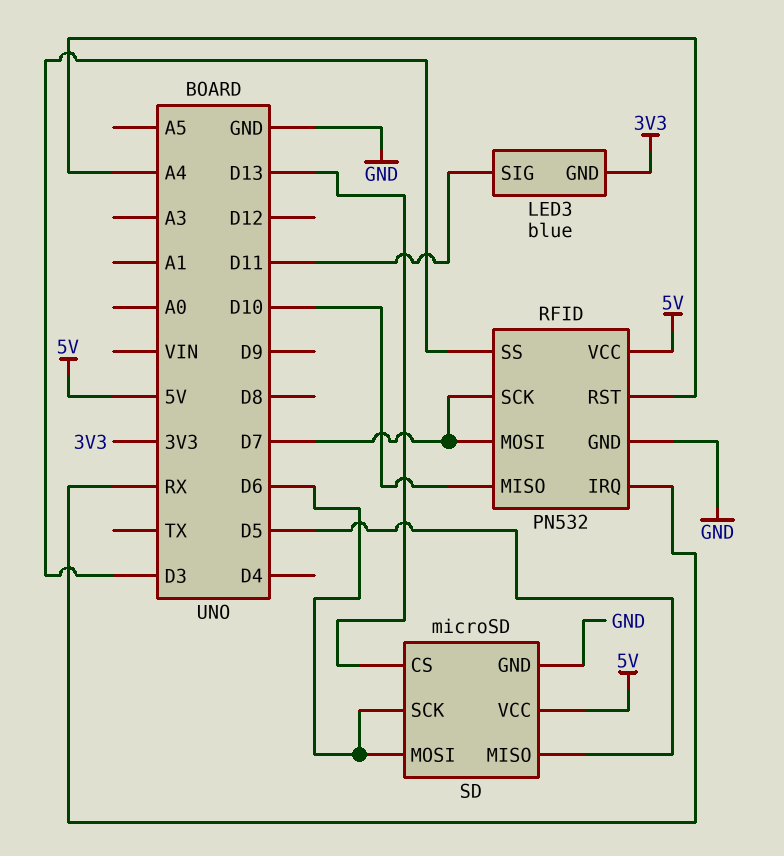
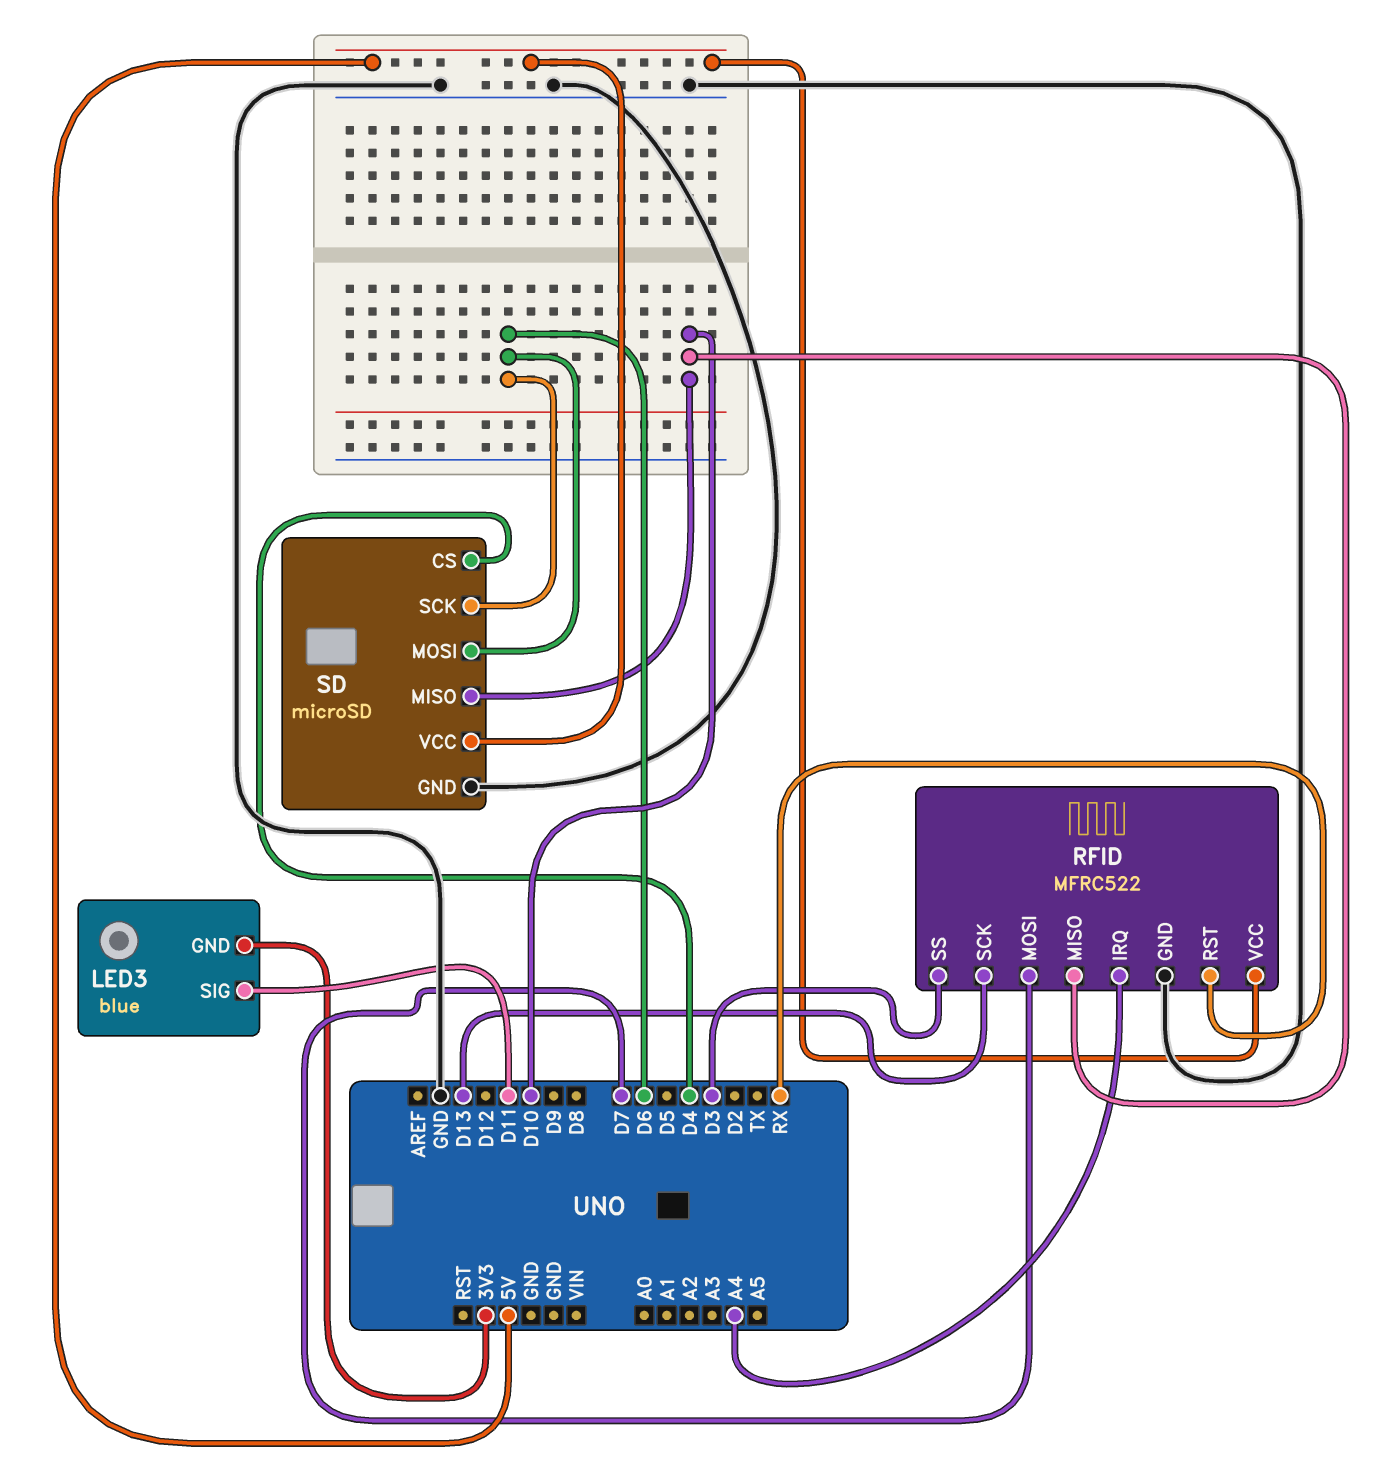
RFID: PN532 -> MFRC522
RFID pin IRQ: RX -> A4
RFID pin RST: A4 -> RX
RFID pin SCK: D7 -> D13
SD pin CS: D13 -> D4
SD pin MISO: D5 -> D10

